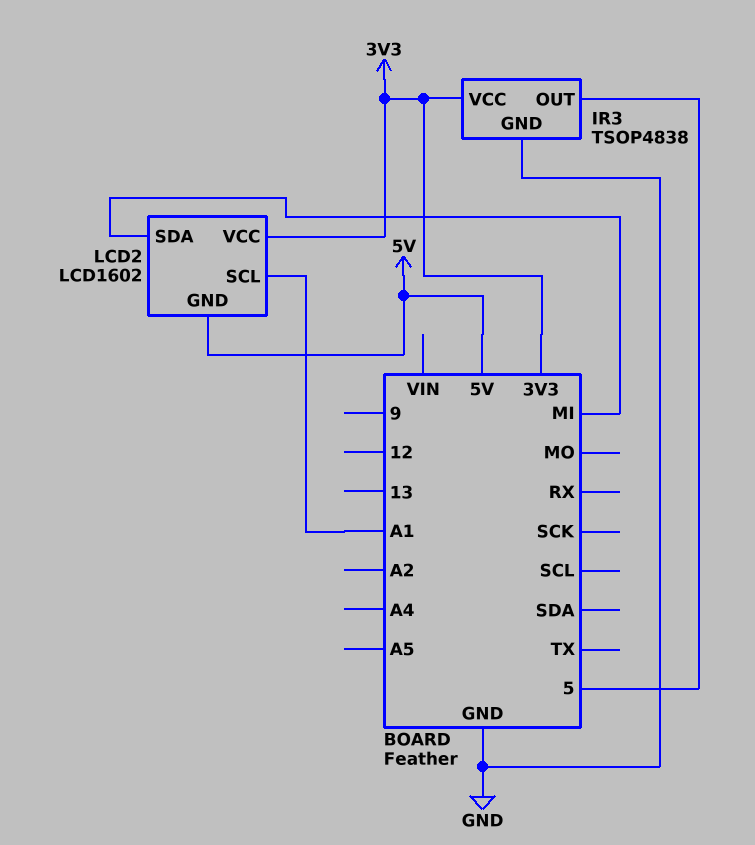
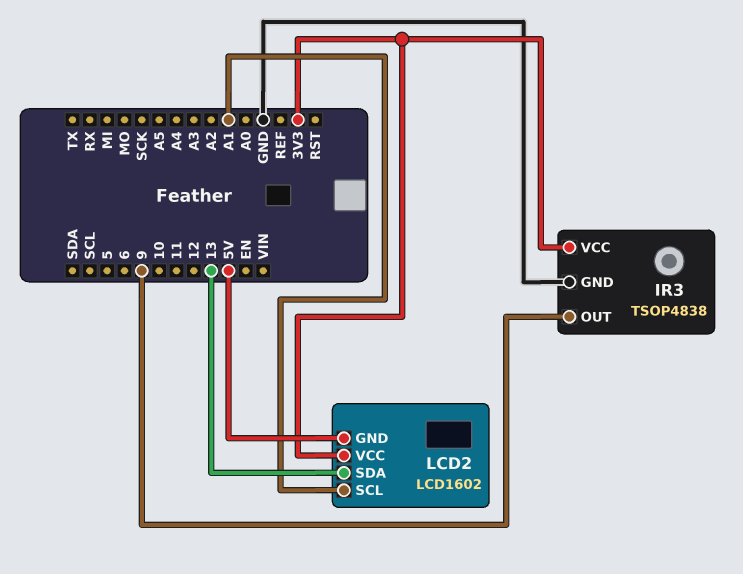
IR3 pin OUT: 5 -> 9
LCD2 pin SDA: MI -> 13

